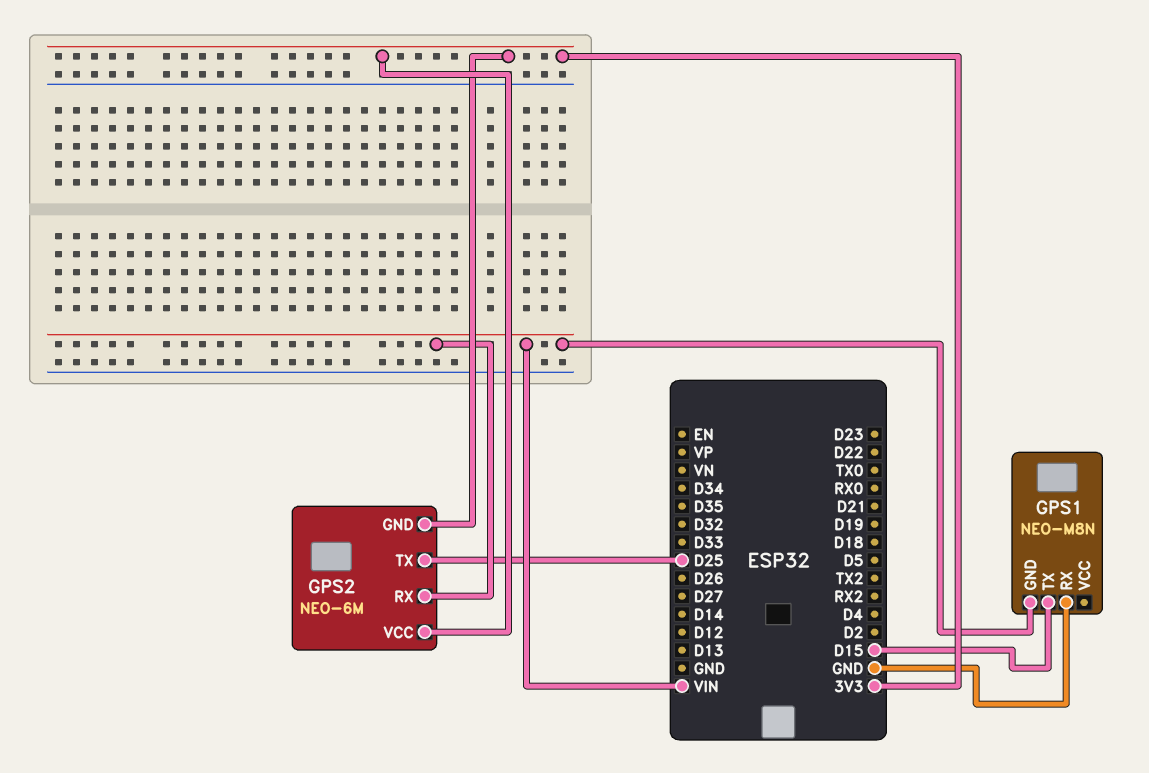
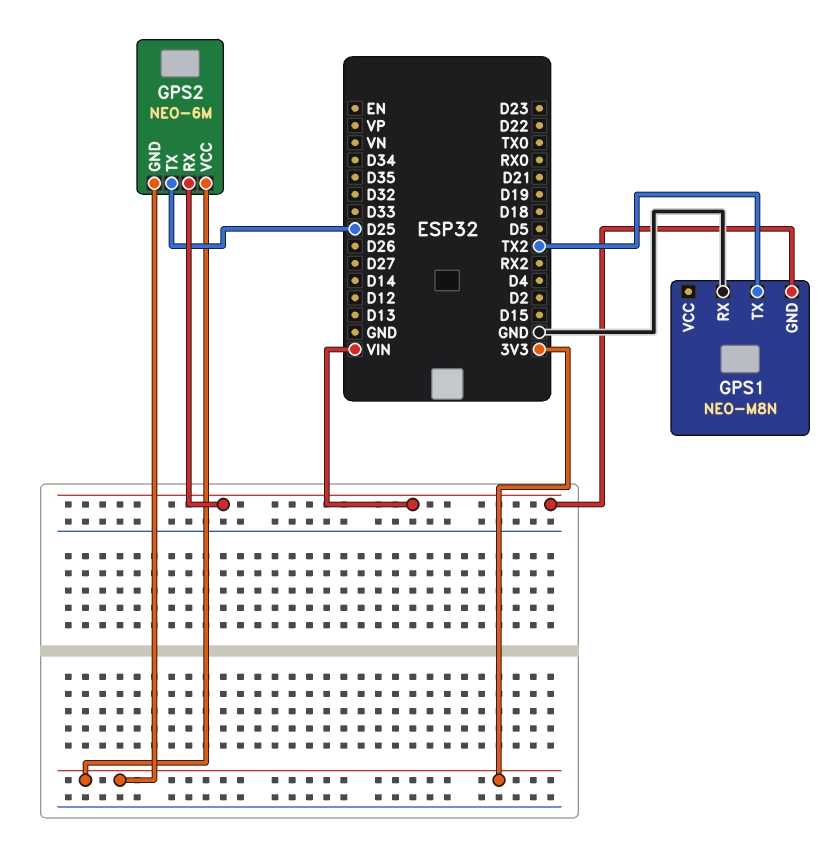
GPS1 pin TX: D15 -> TX2

